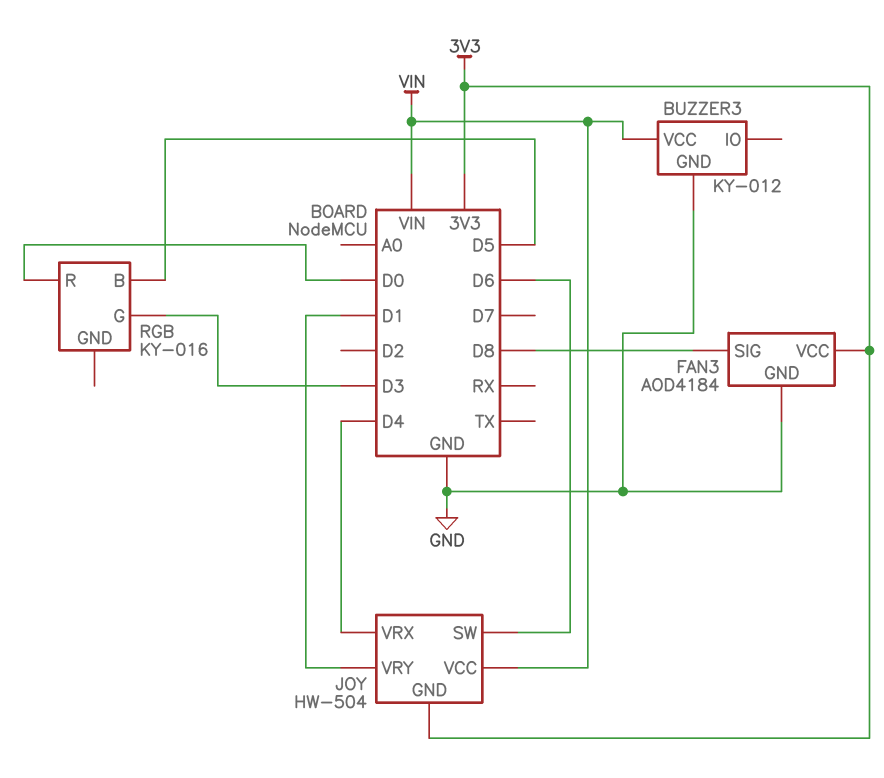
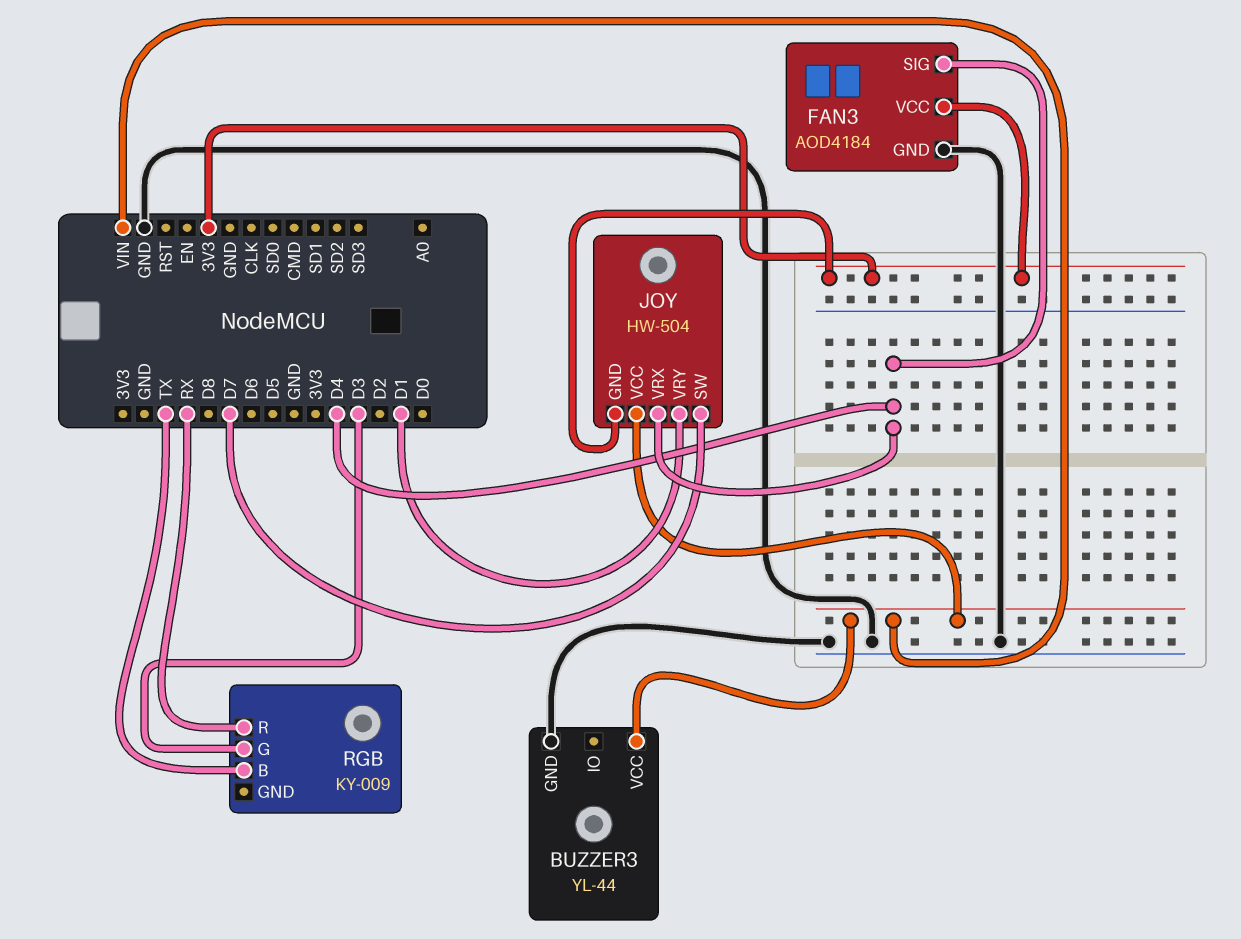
BUZZER3: KY-012 -> YL-44
FAN3 pin SIG: D8 -> D4
JOY pin SW: D6 -> D7
RGB: KY-016 -> KY-009
RGB pin B: D5 -> TX
RGB pin R: D0 -> RX

